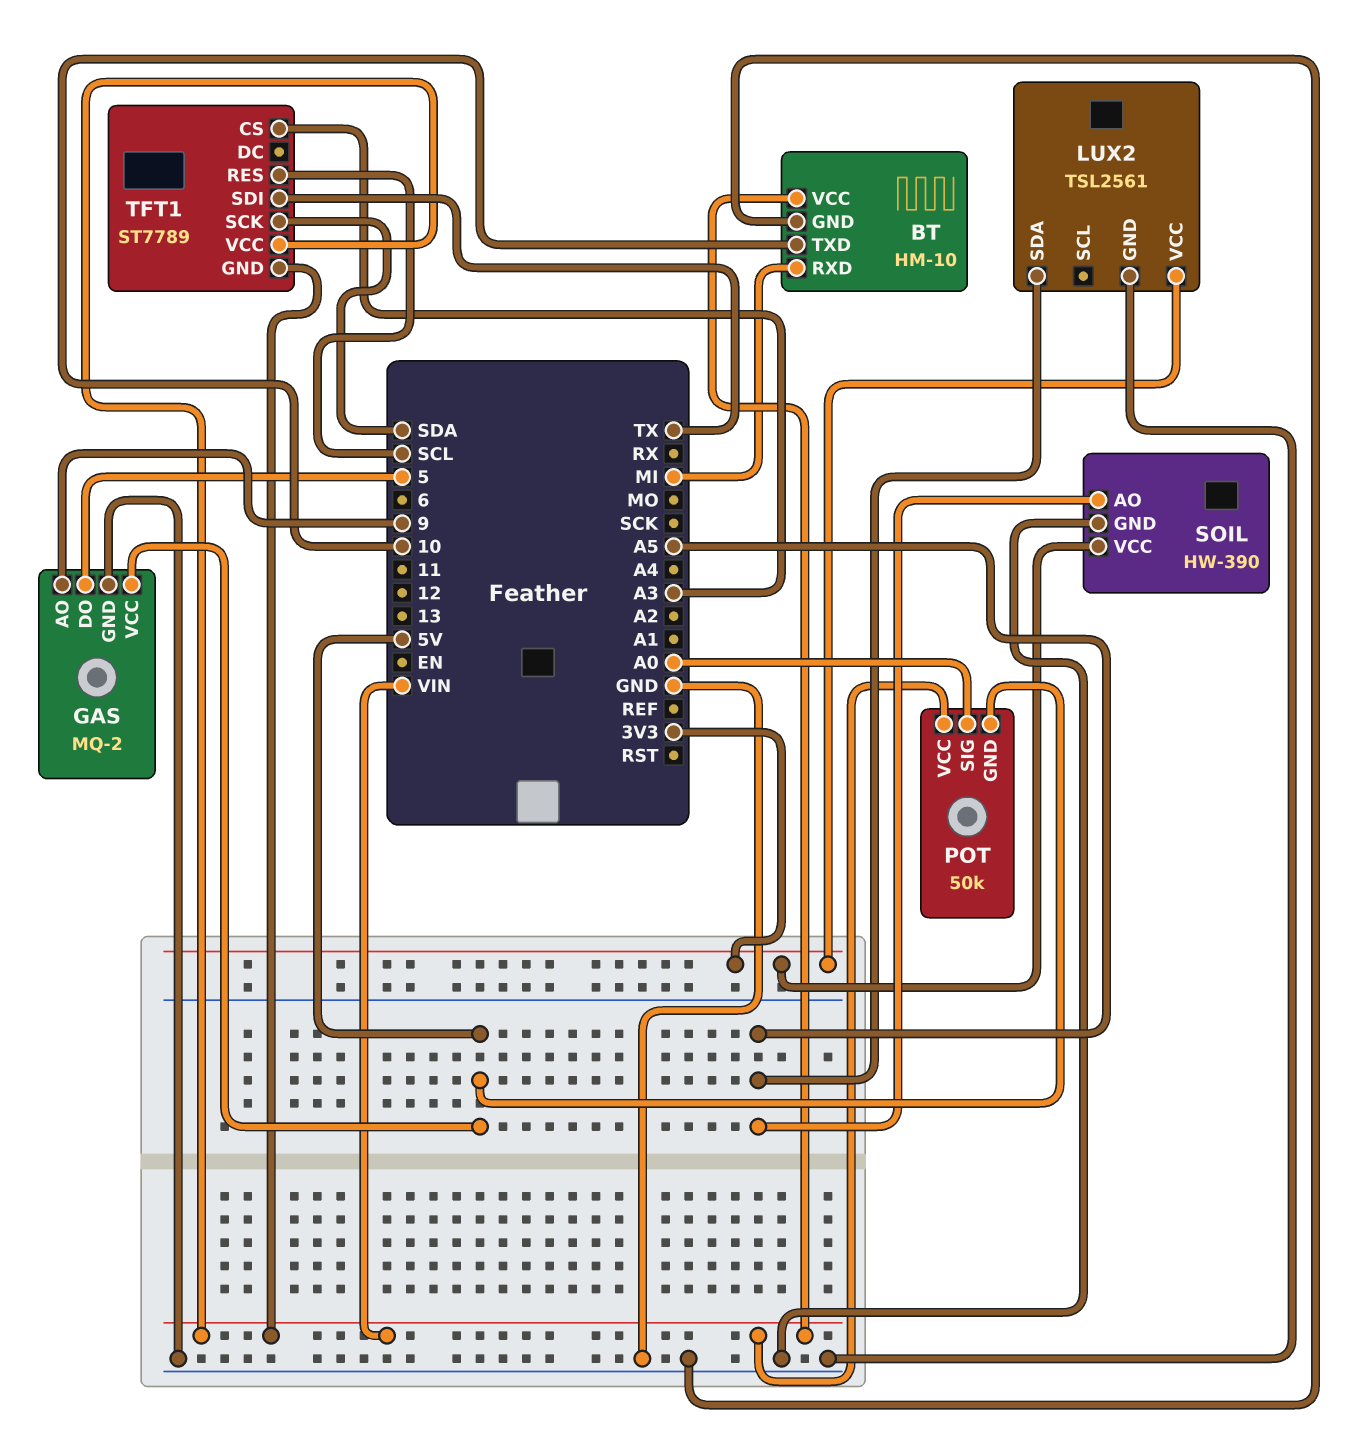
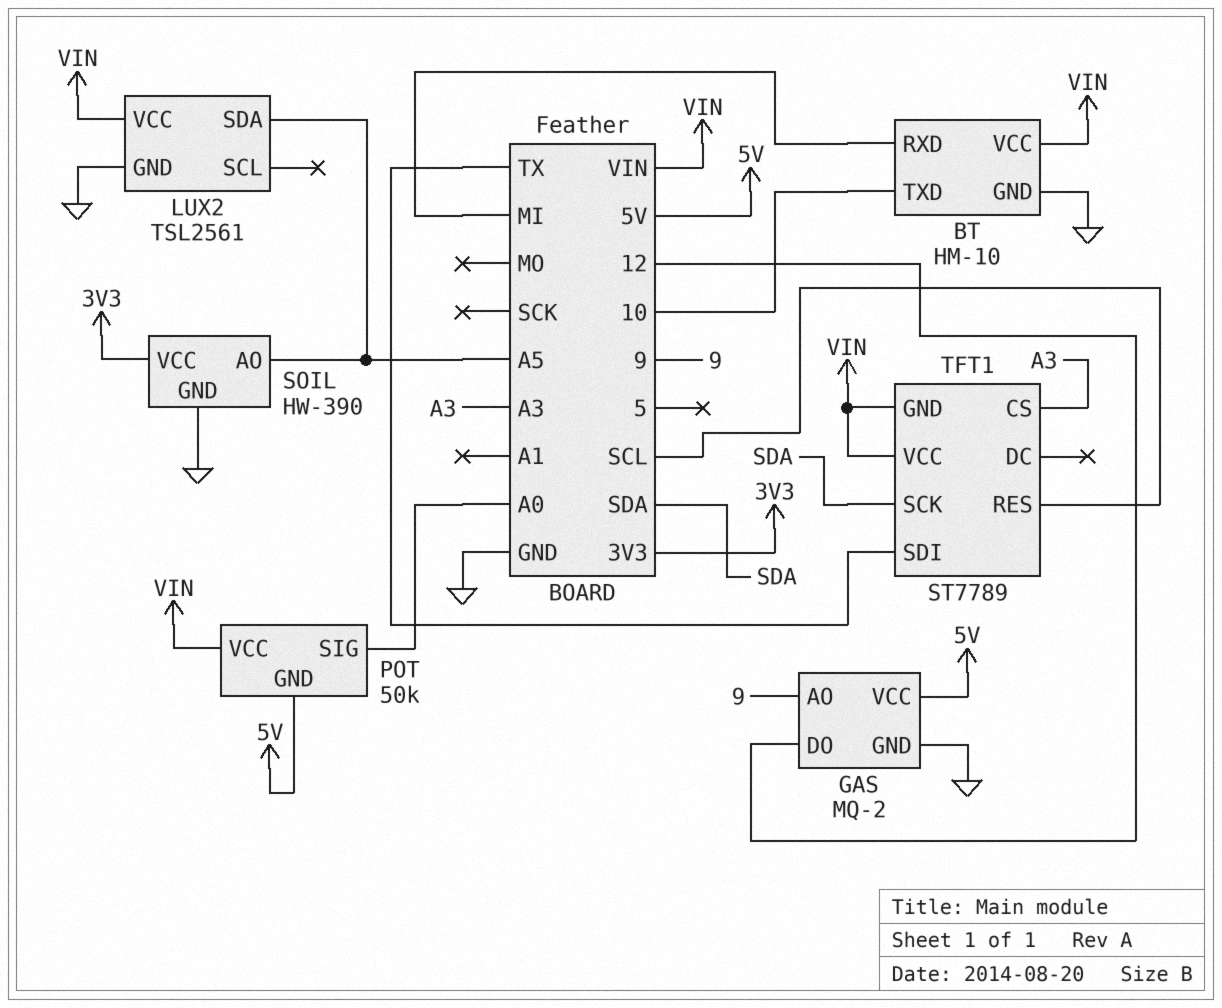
GAS pin DO: 5 -> 12
LUX2 pin VCC: 3V3 -> VIN

